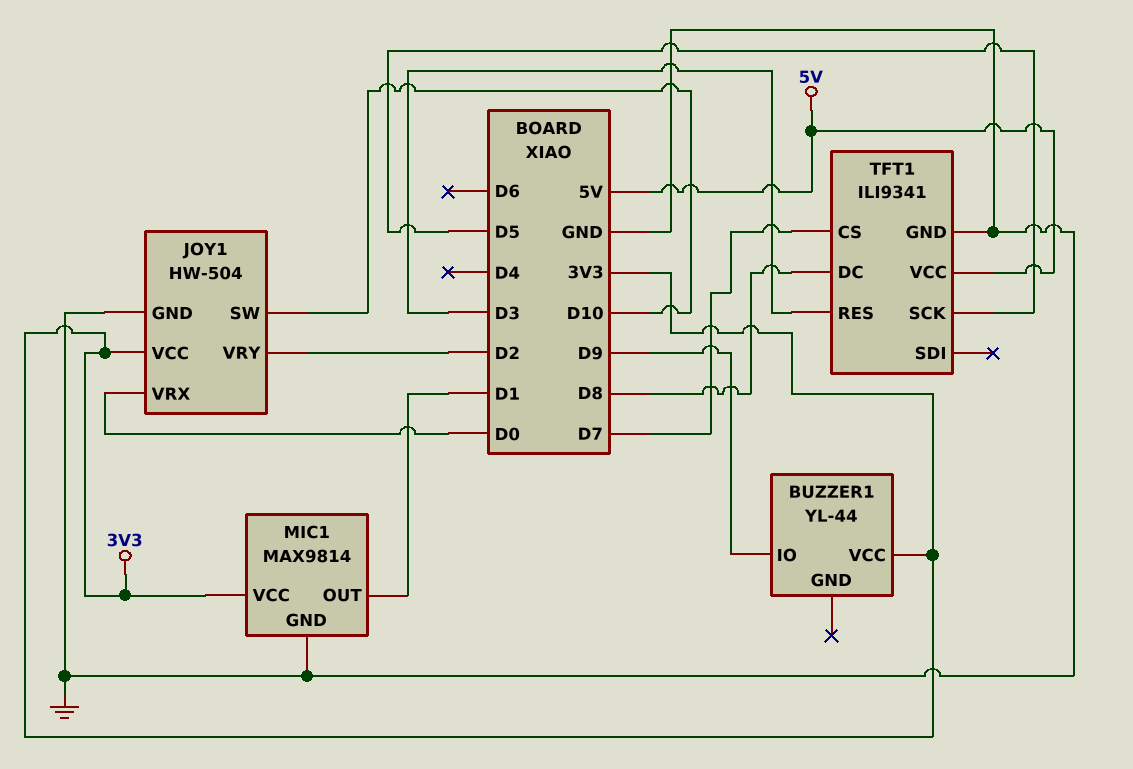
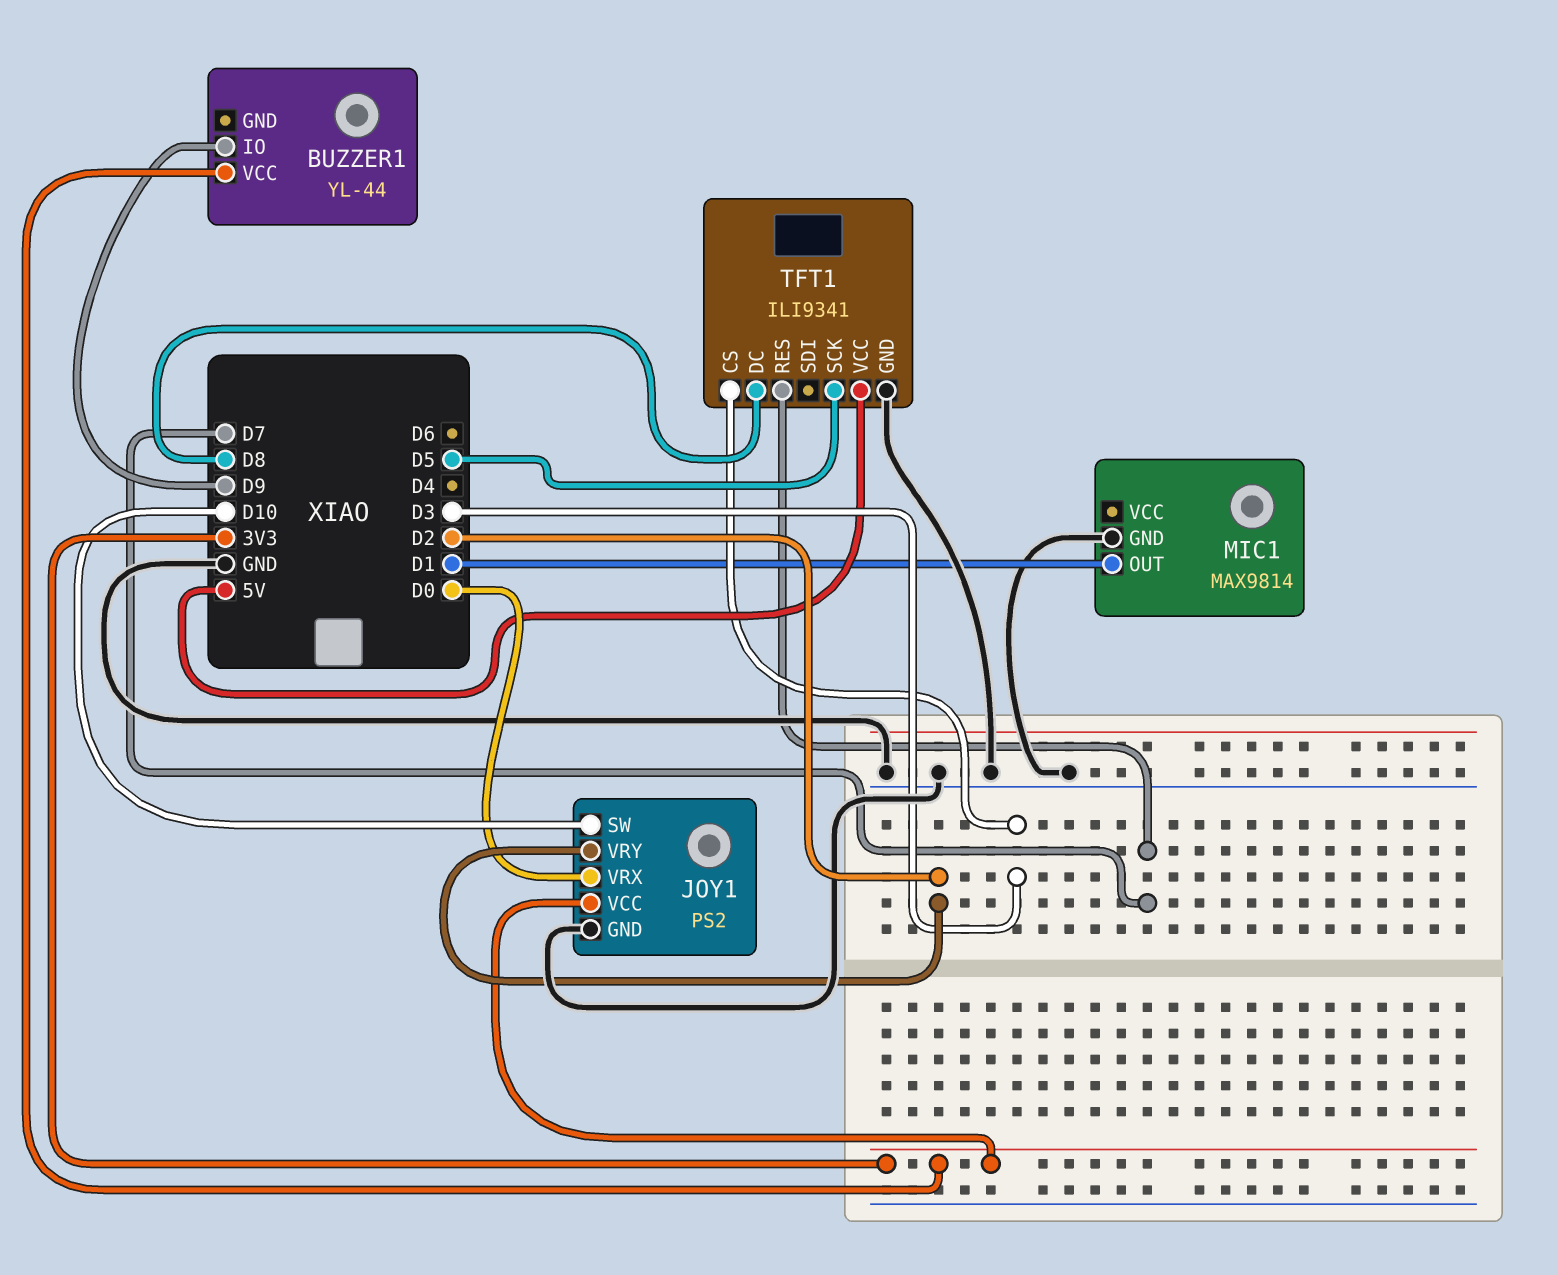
JOY1: HW-504 -> PS2
MIC1 pin VCC: 3V3 -> none
TFT1 pin CS: D7 -> D3
TFT1 pin RES: D3 -> D7

